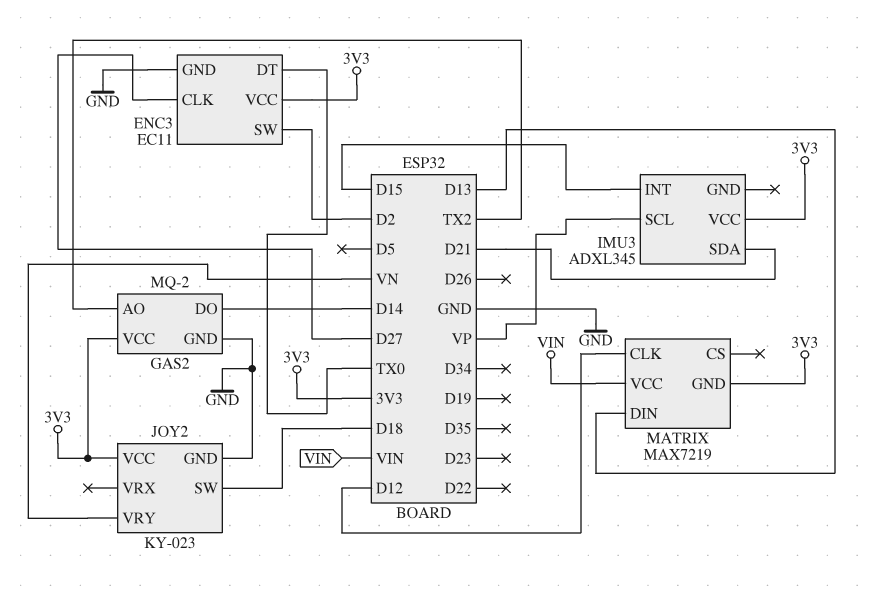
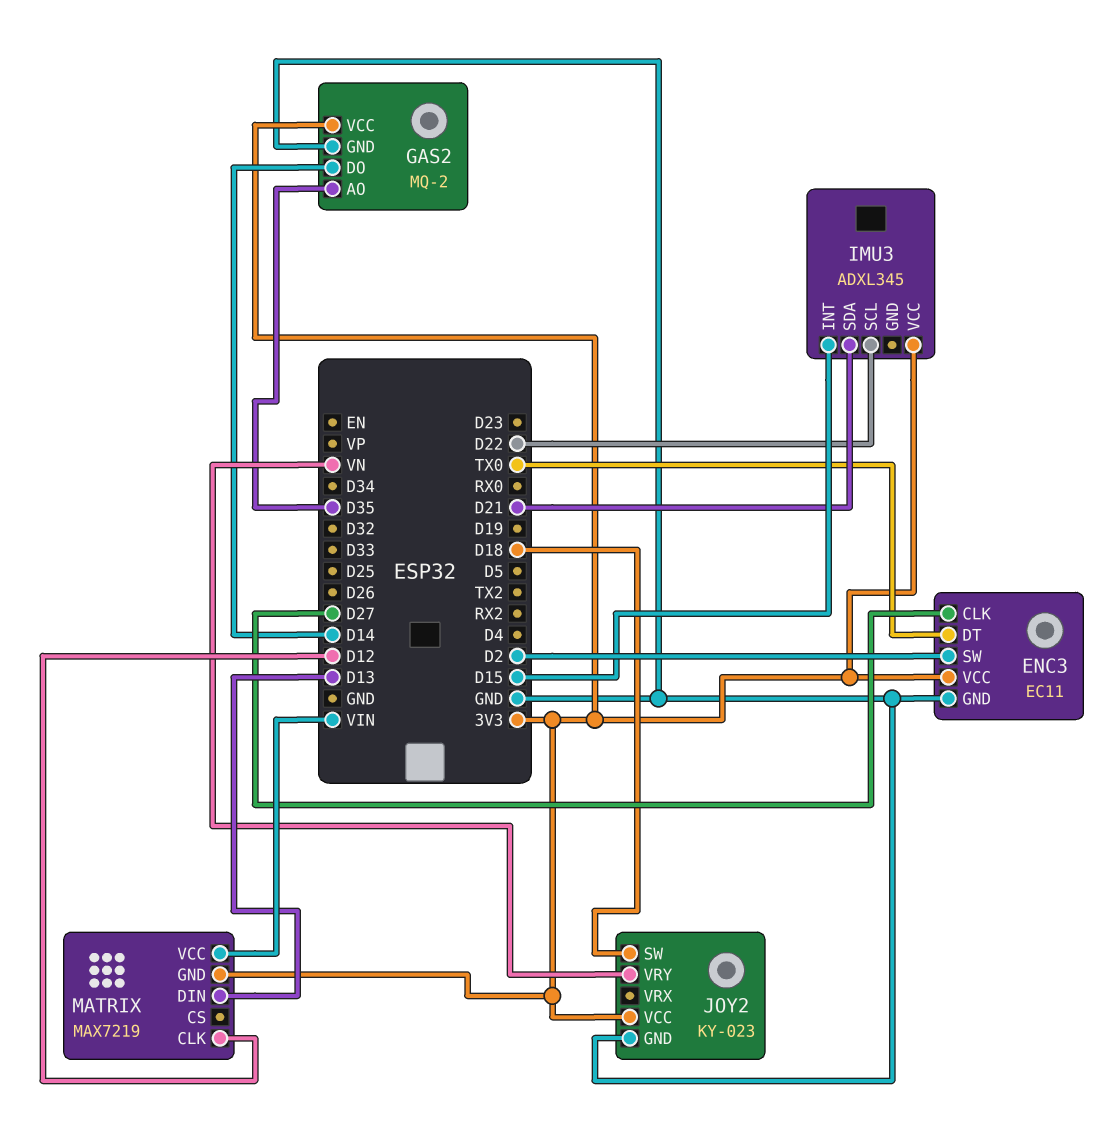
GAS2 pin AO: TX2 -> D35
IMU3 pin SCL: VP -> D22

